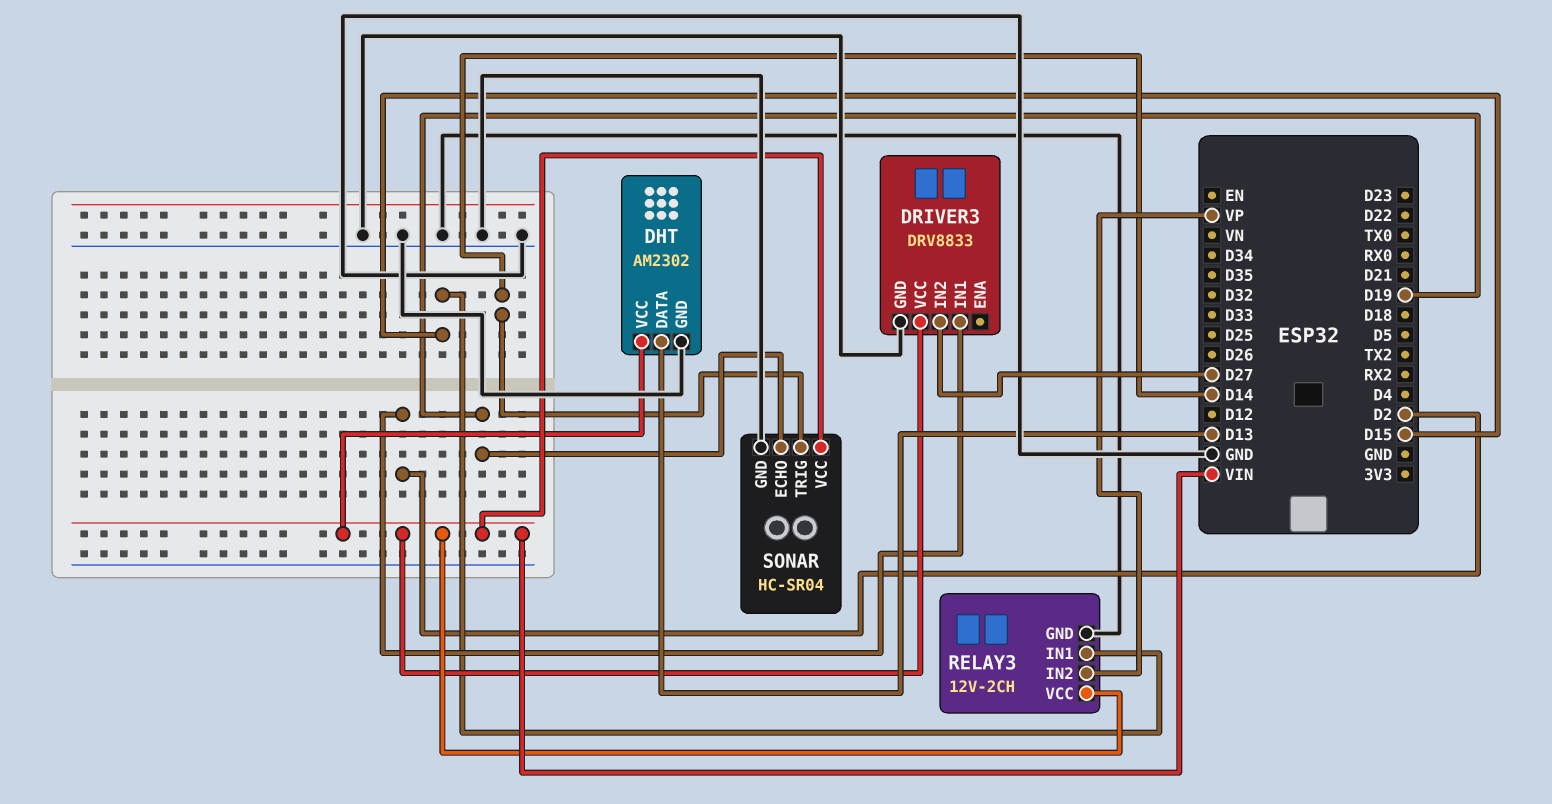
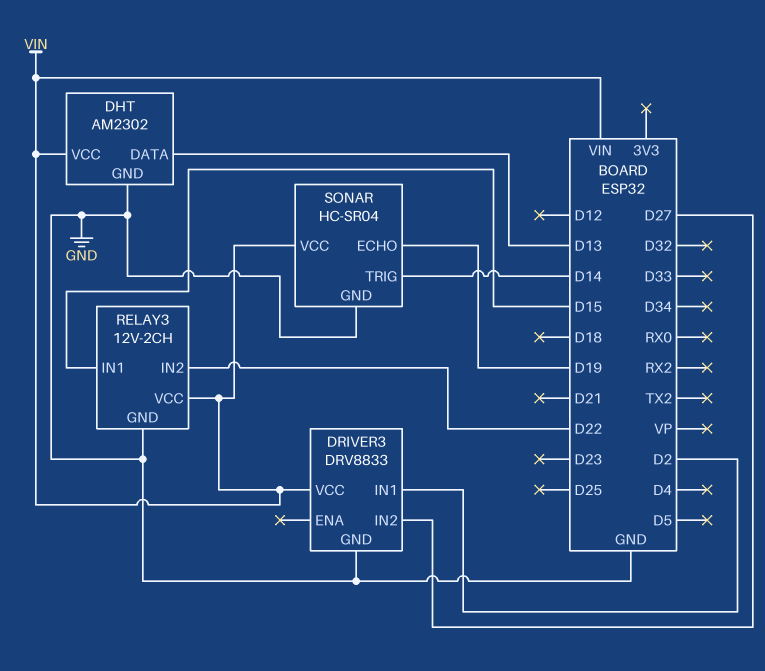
RELAY3 pin IN2: VP -> D22

